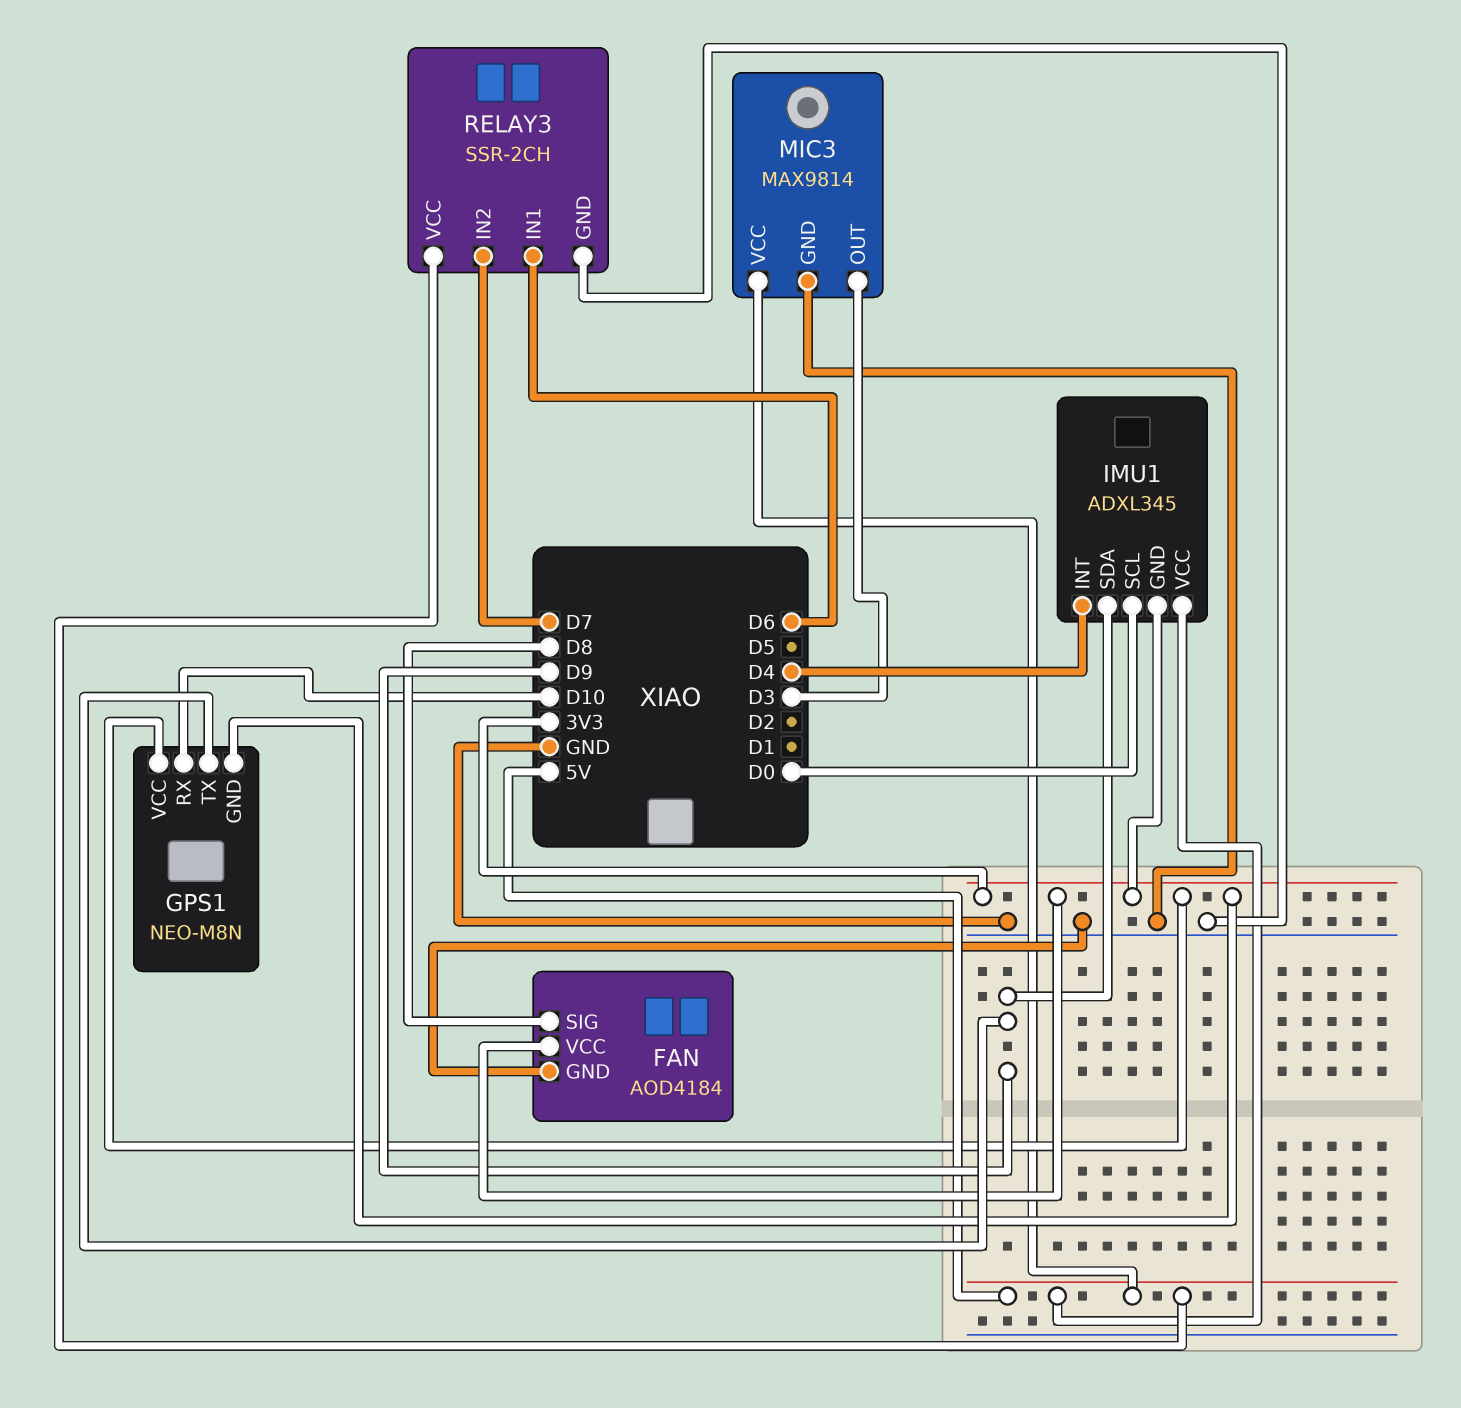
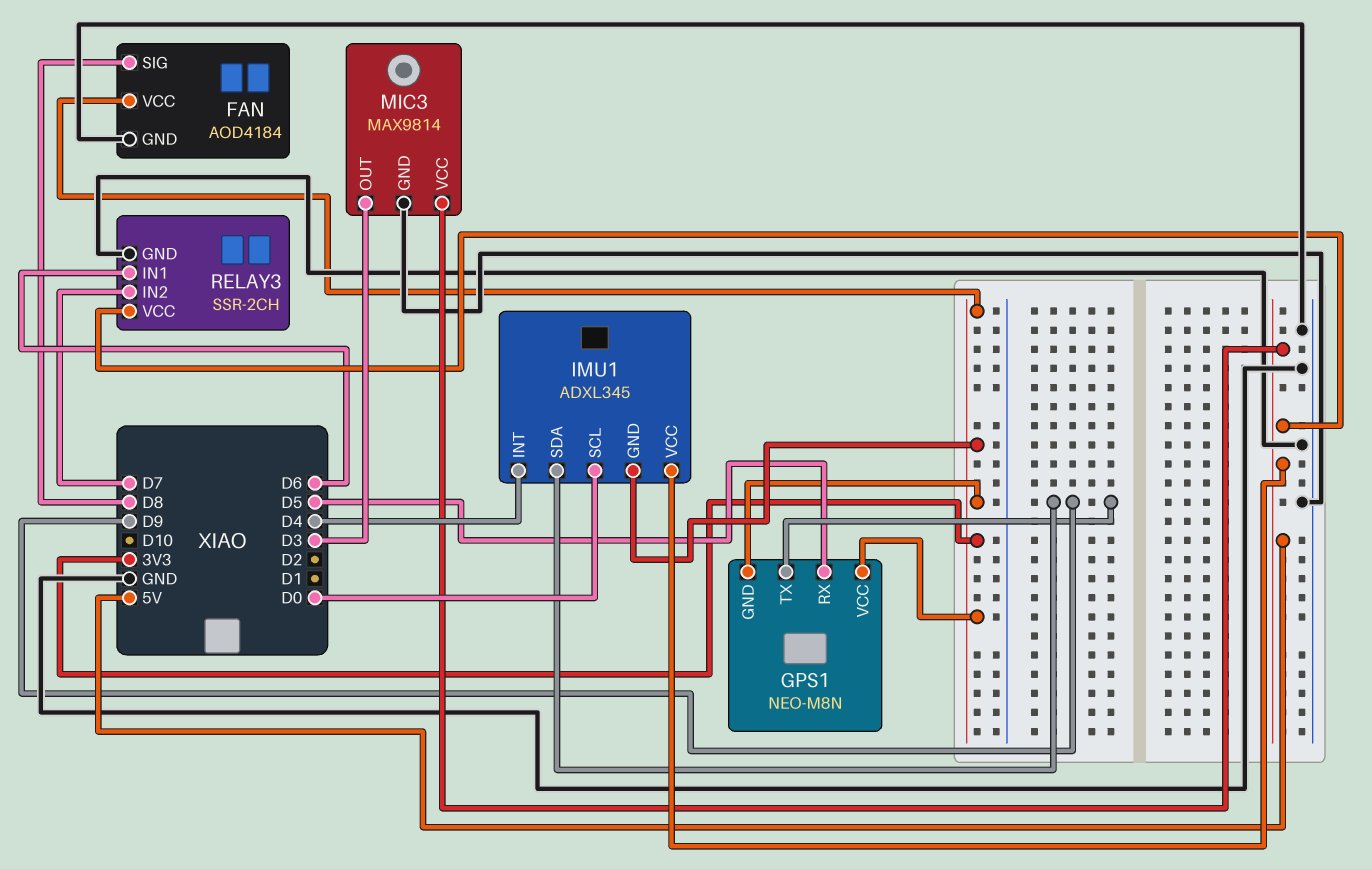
GPS1 pin RX: D10 -> D5

